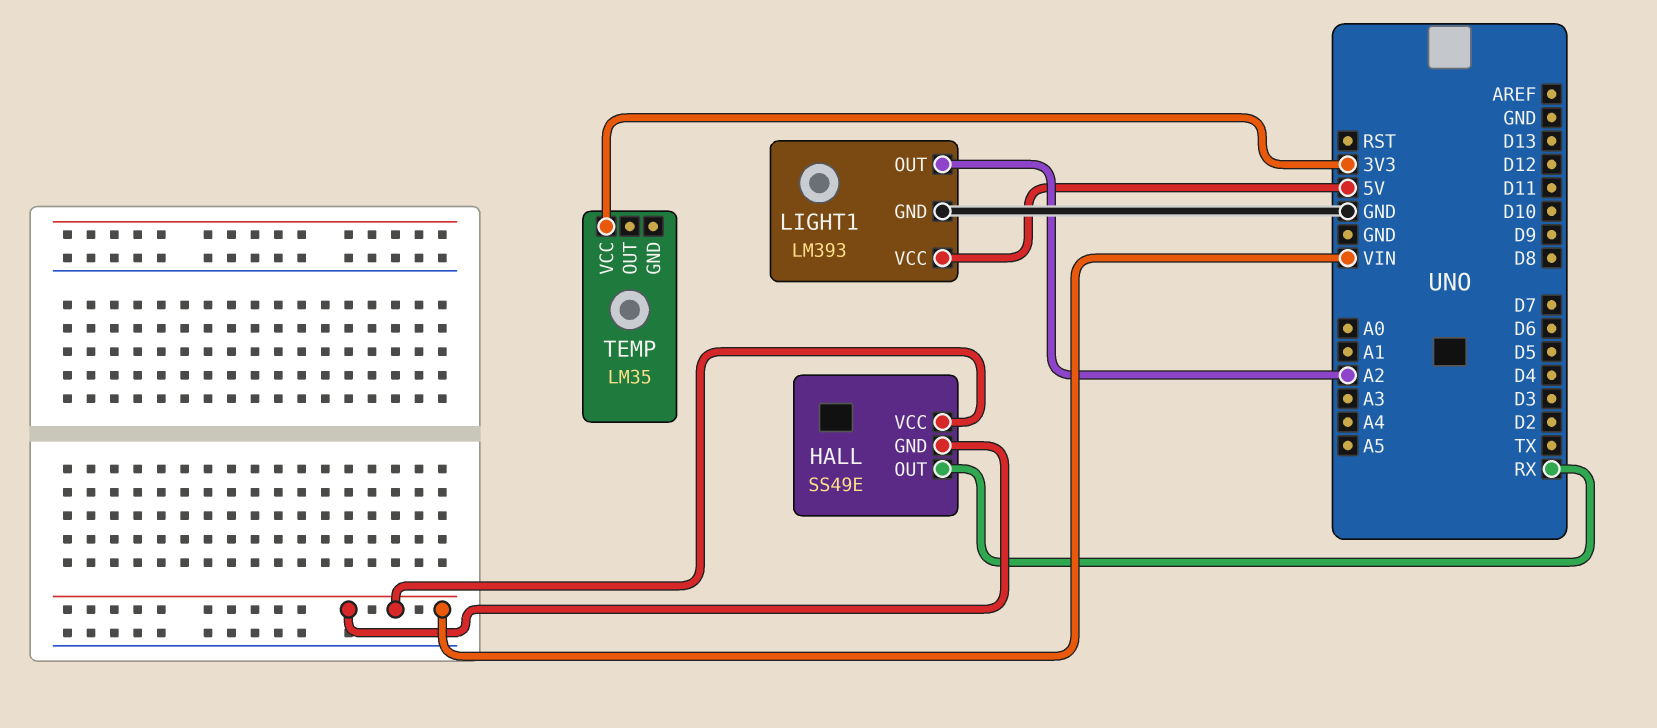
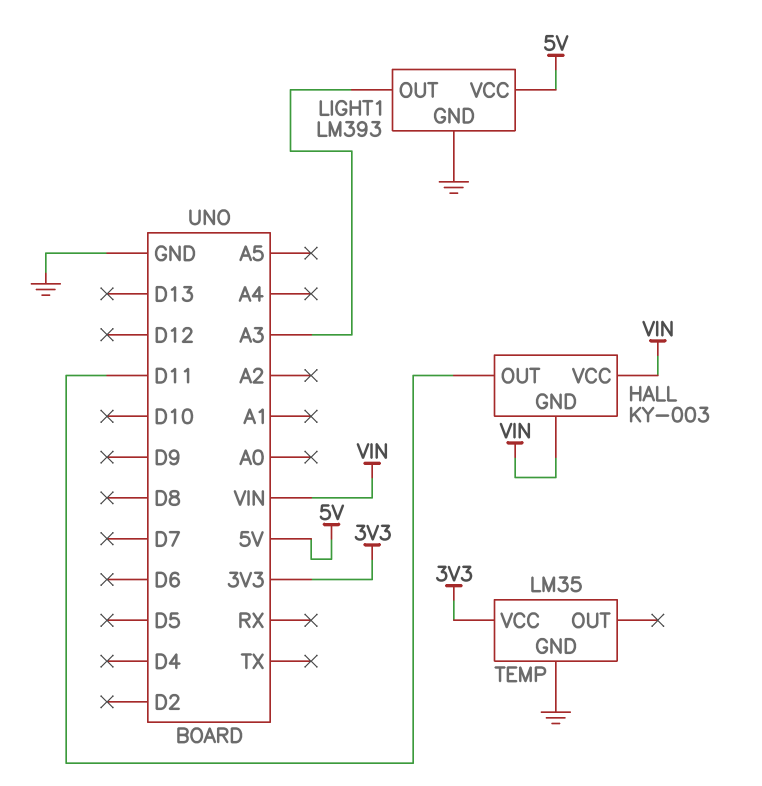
HALL: SS49E -> KY-003
HALL pin OUT: RX -> D11
LIGHT1 pin OUT: A2 -> A3
TEMP pin GND: none -> GND

